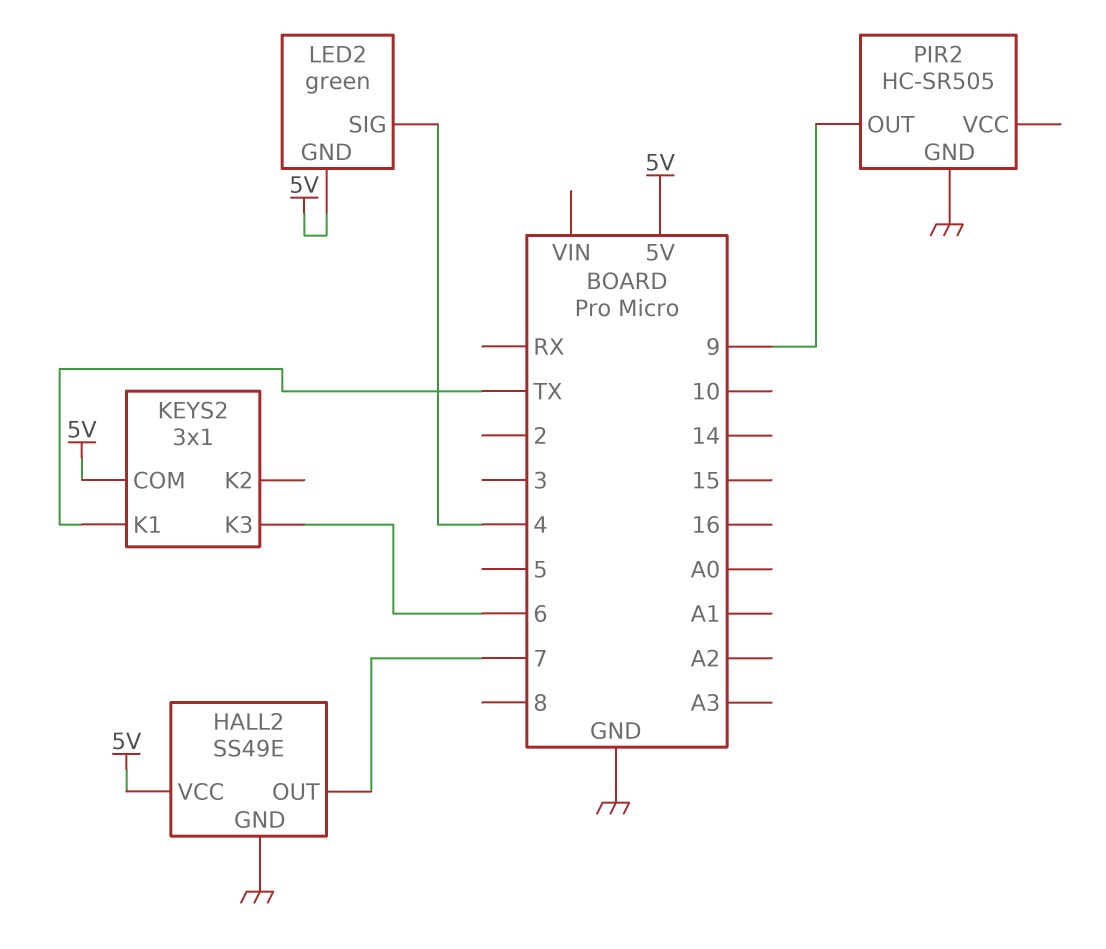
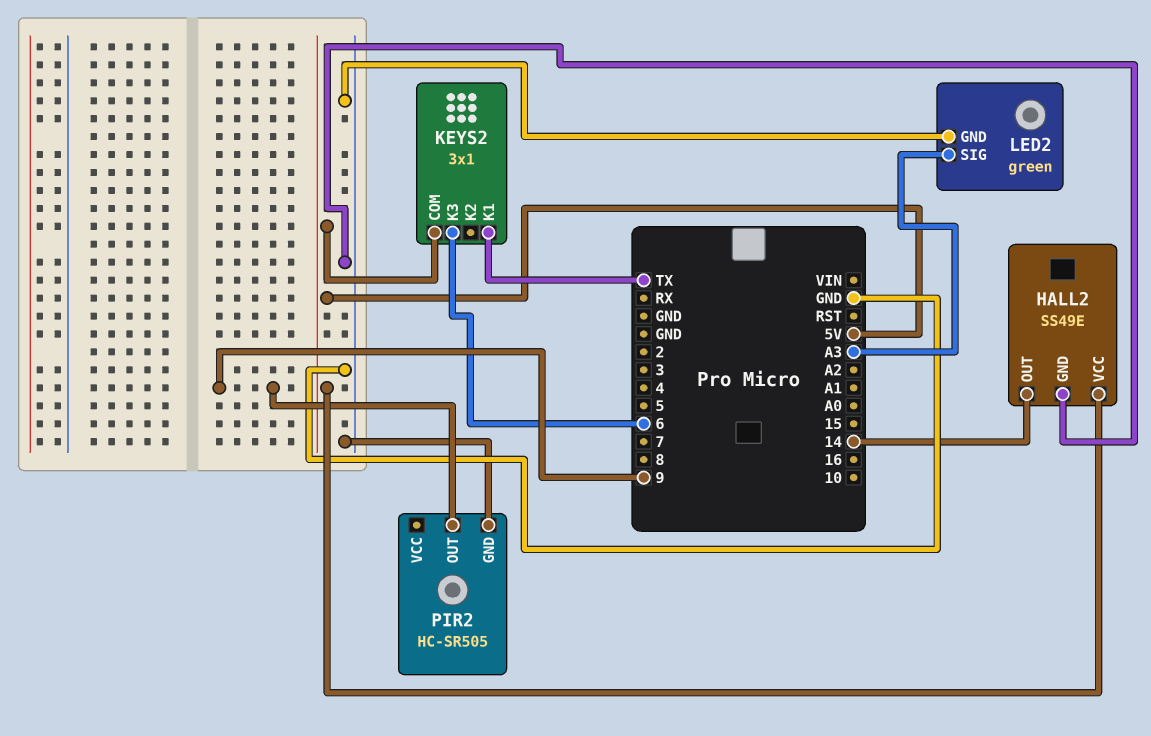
HALL2 pin OUT: 7 -> 14
LED2 pin GND: 5V -> GND
LED2 pin SIG: 4 -> A3

